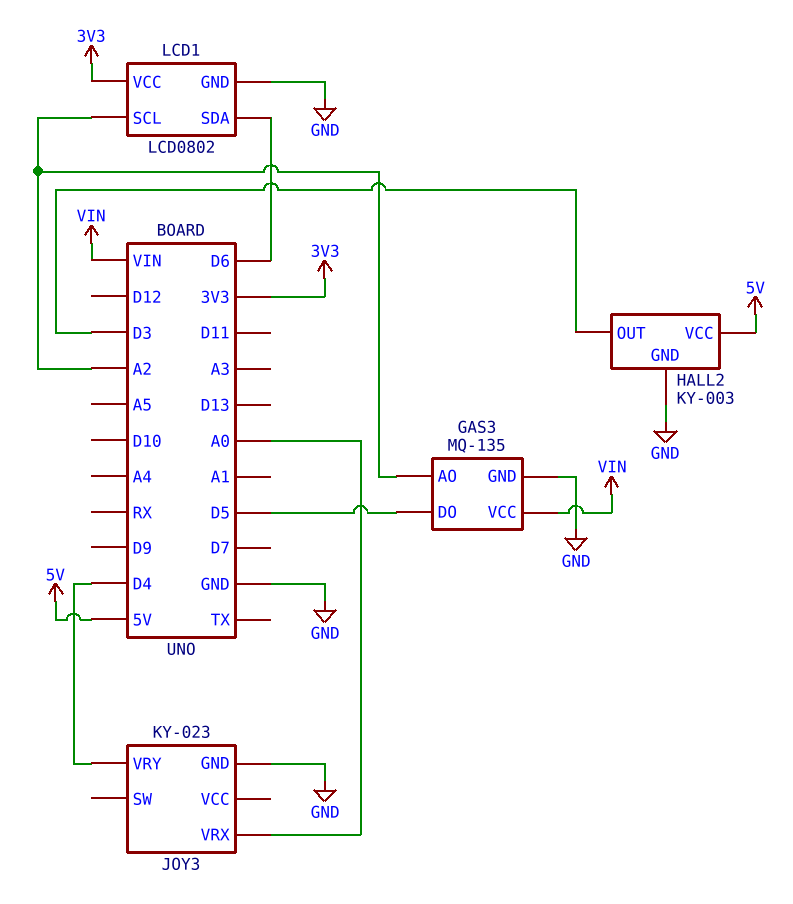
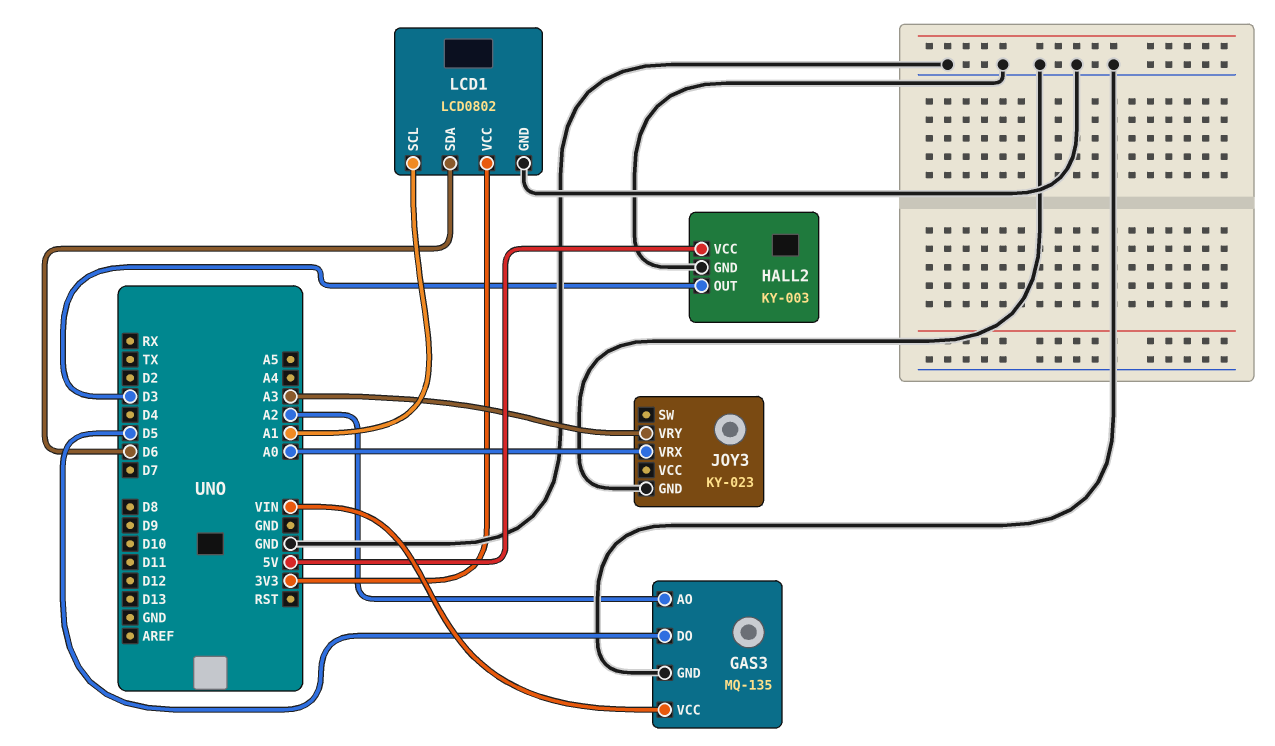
JOY3 pin VRY: D4 -> A3
LCD1 pin SCL: A2 -> A1

